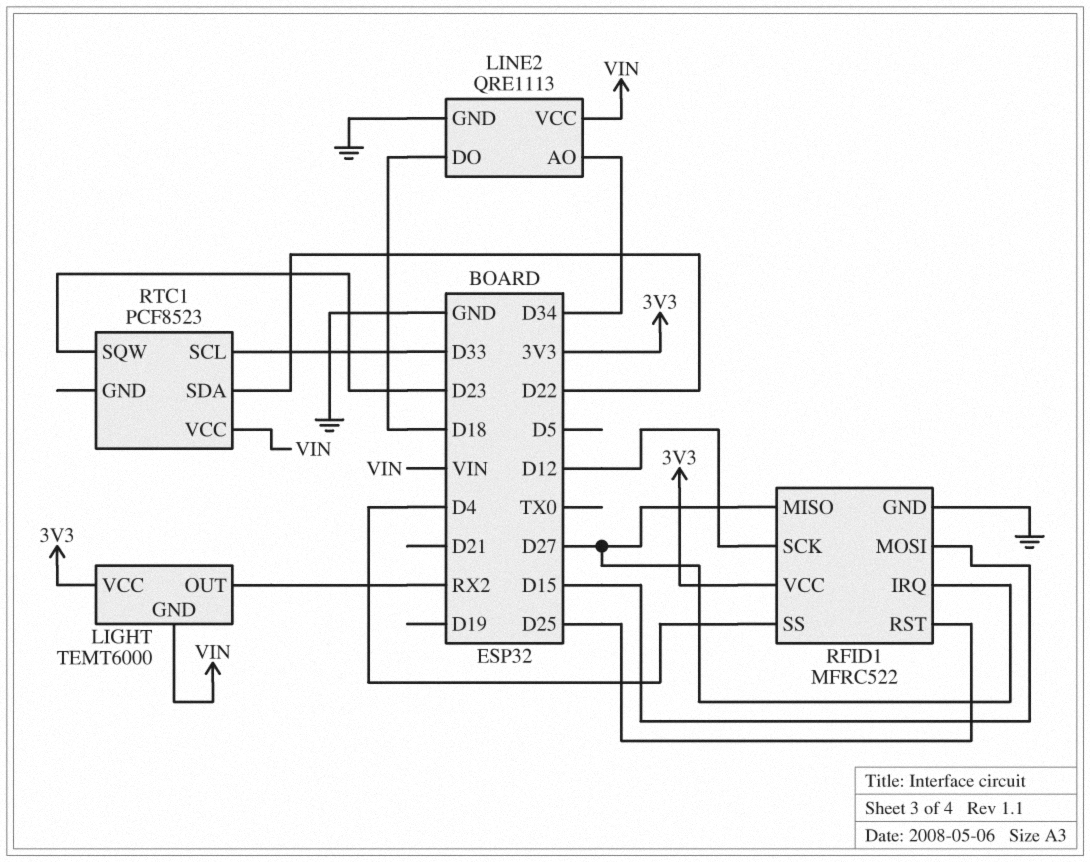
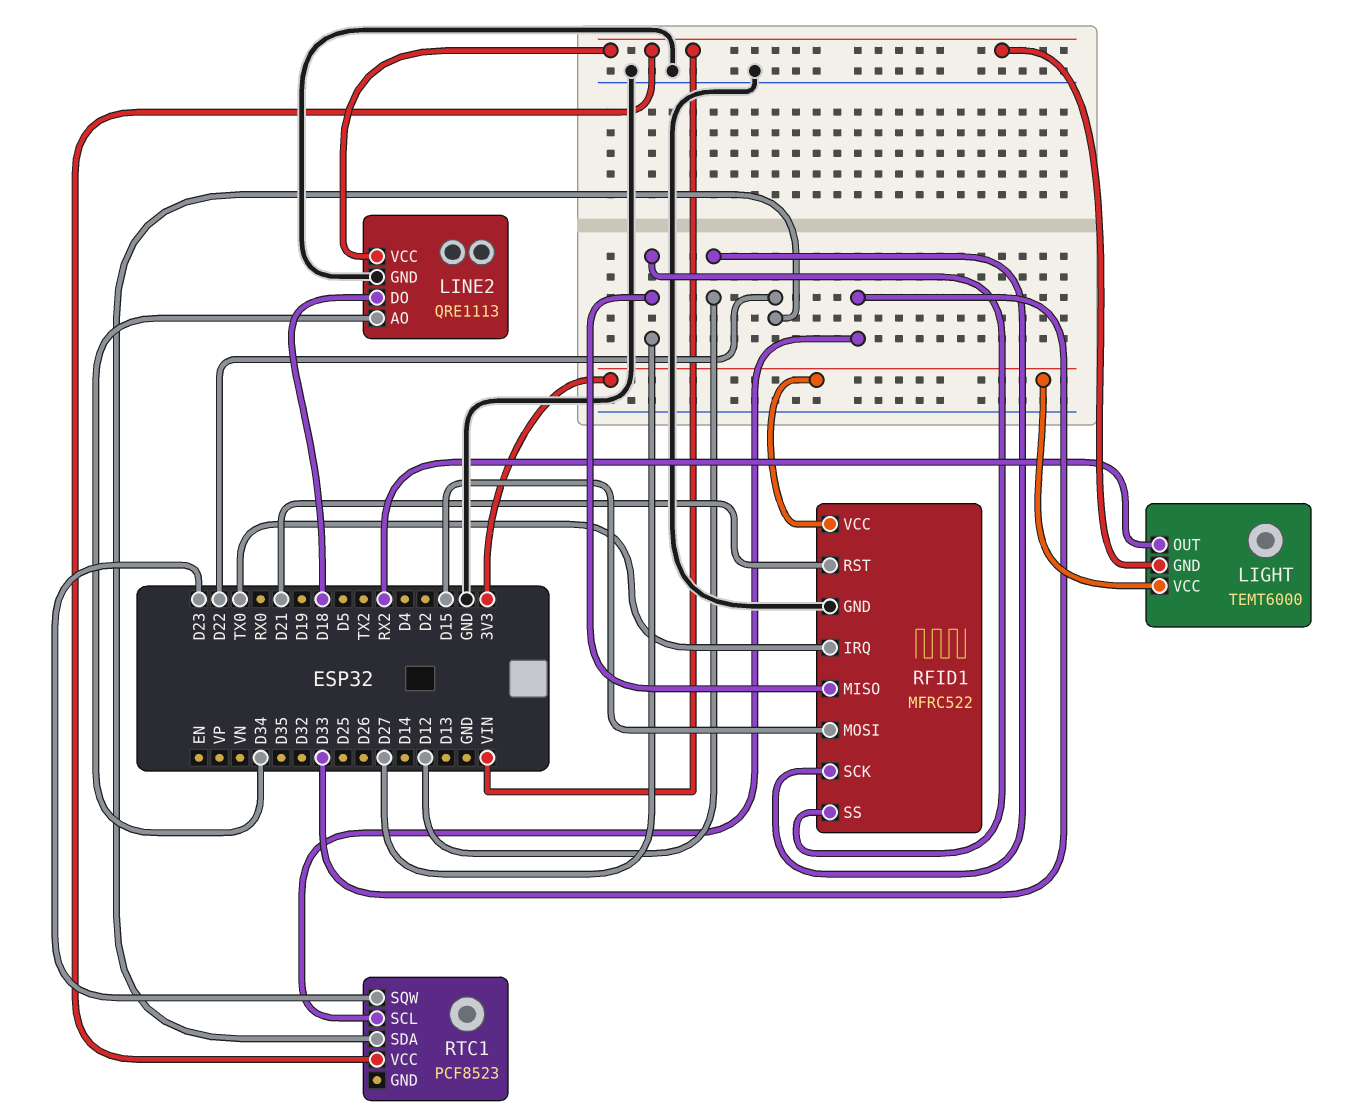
RFID1 pin IRQ: D27 -> TX0
RFID1 pin RST: D25 -> D21
RFID1 pin SS: D4 -> D27

